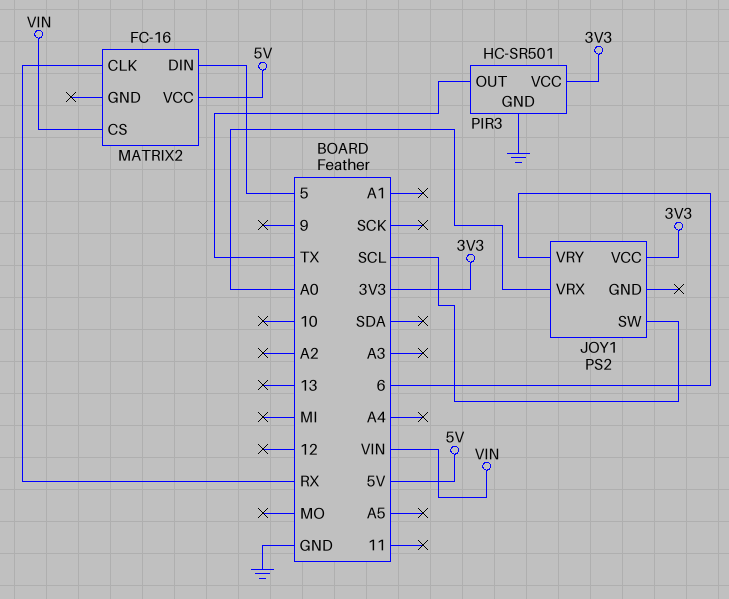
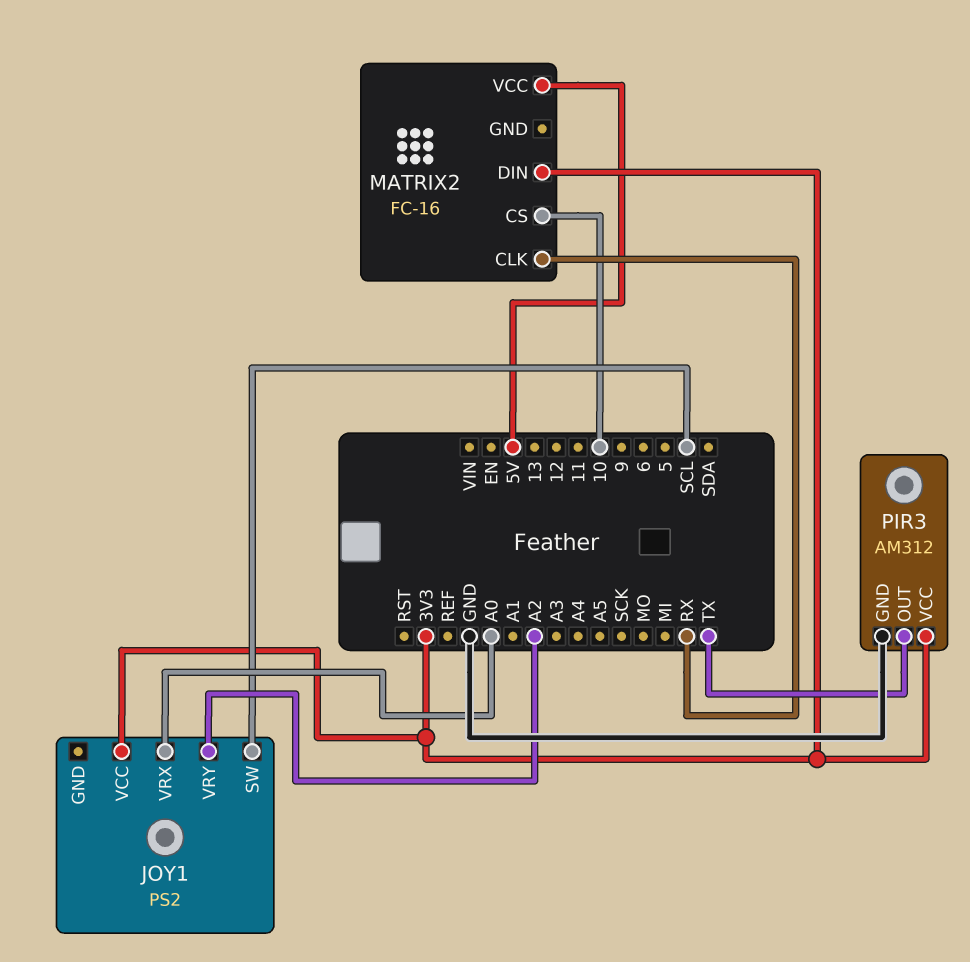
JOY1 pin VRY: 6 -> A2
MATRIX2 pin CS: VIN -> 10
MATRIX2 pin DIN: 5 -> 3V3
PIR3: HC-SR501 -> AM312

